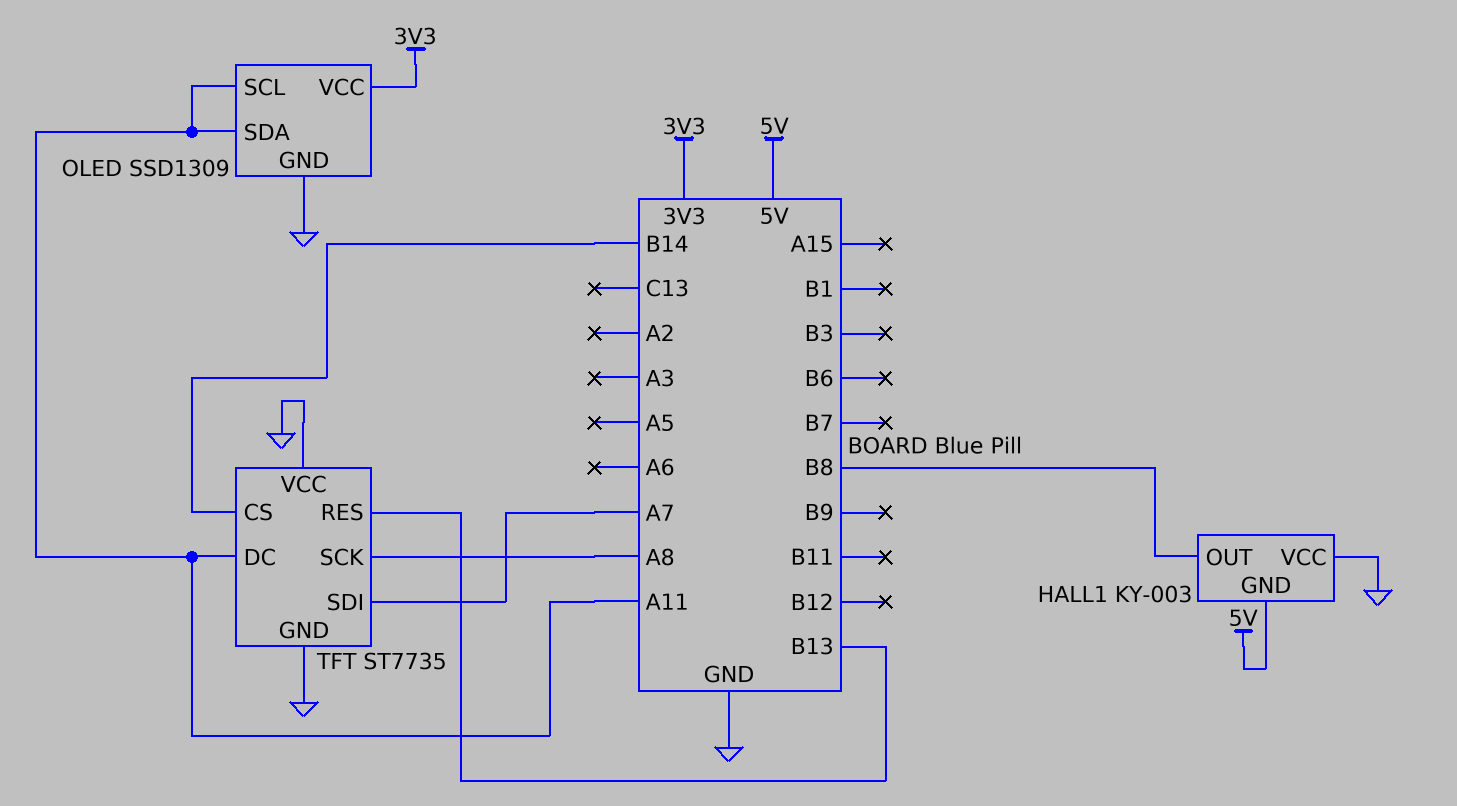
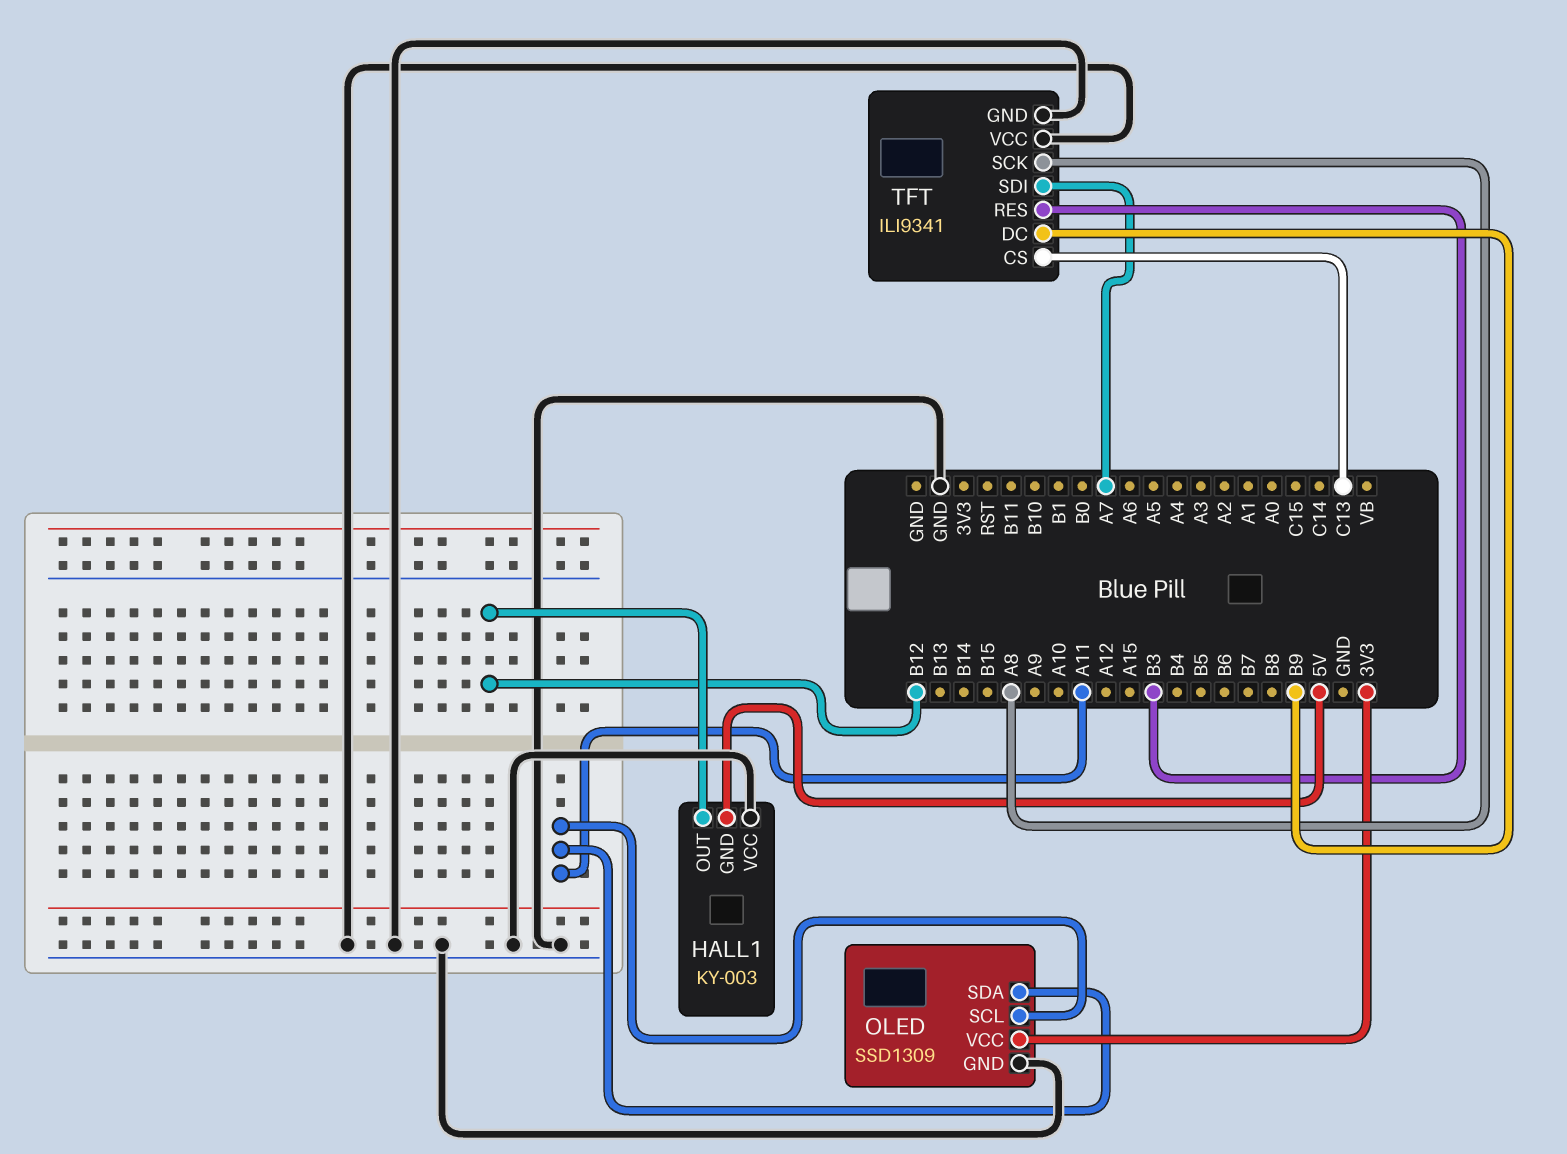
HALL1 pin OUT: B8 -> B12
TFT: ST7735 -> ILI9341
TFT pin CS: B14 -> C13
TFT pin DC: A11 -> B9
TFT pin RES: B13 -> B3

